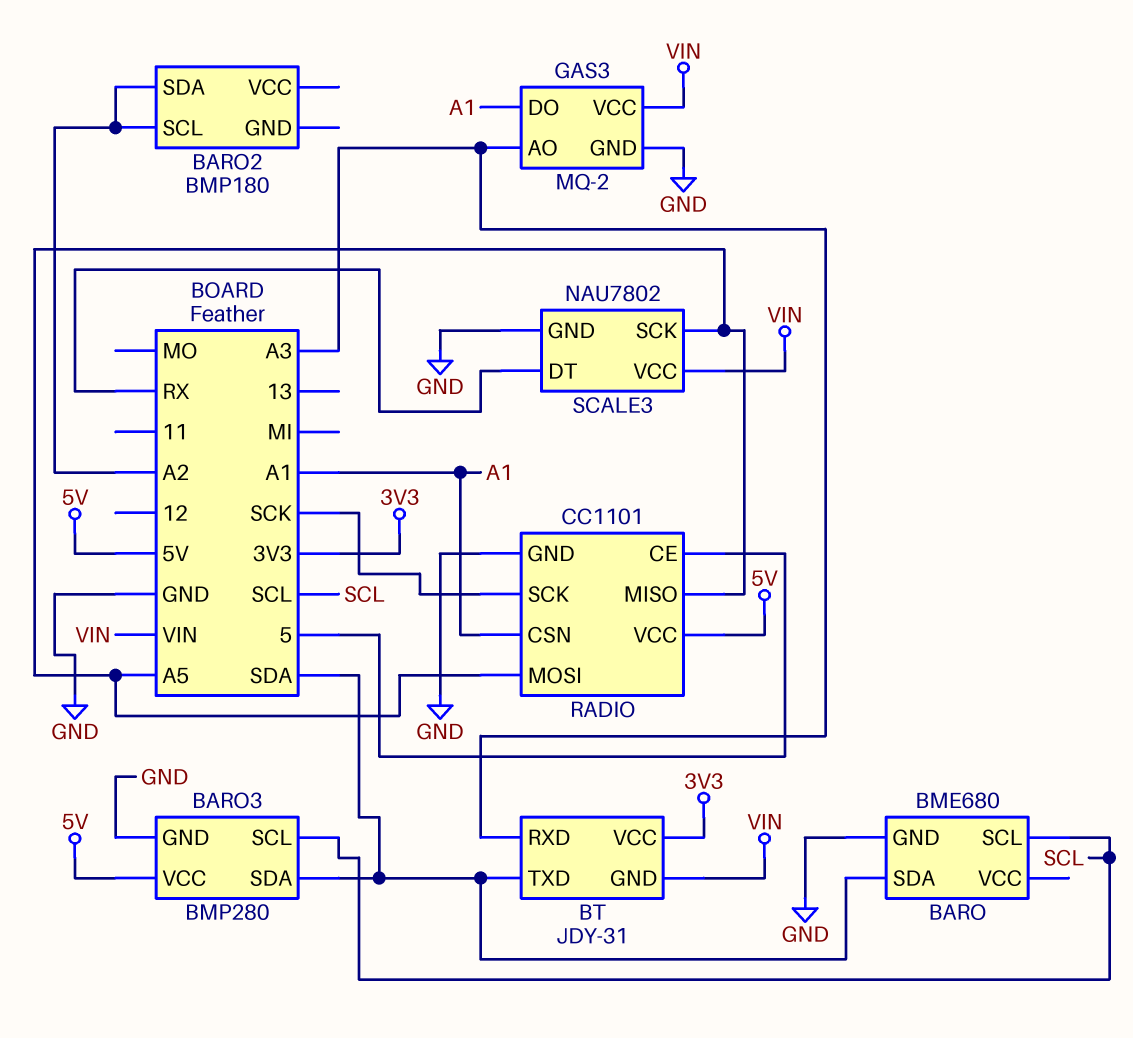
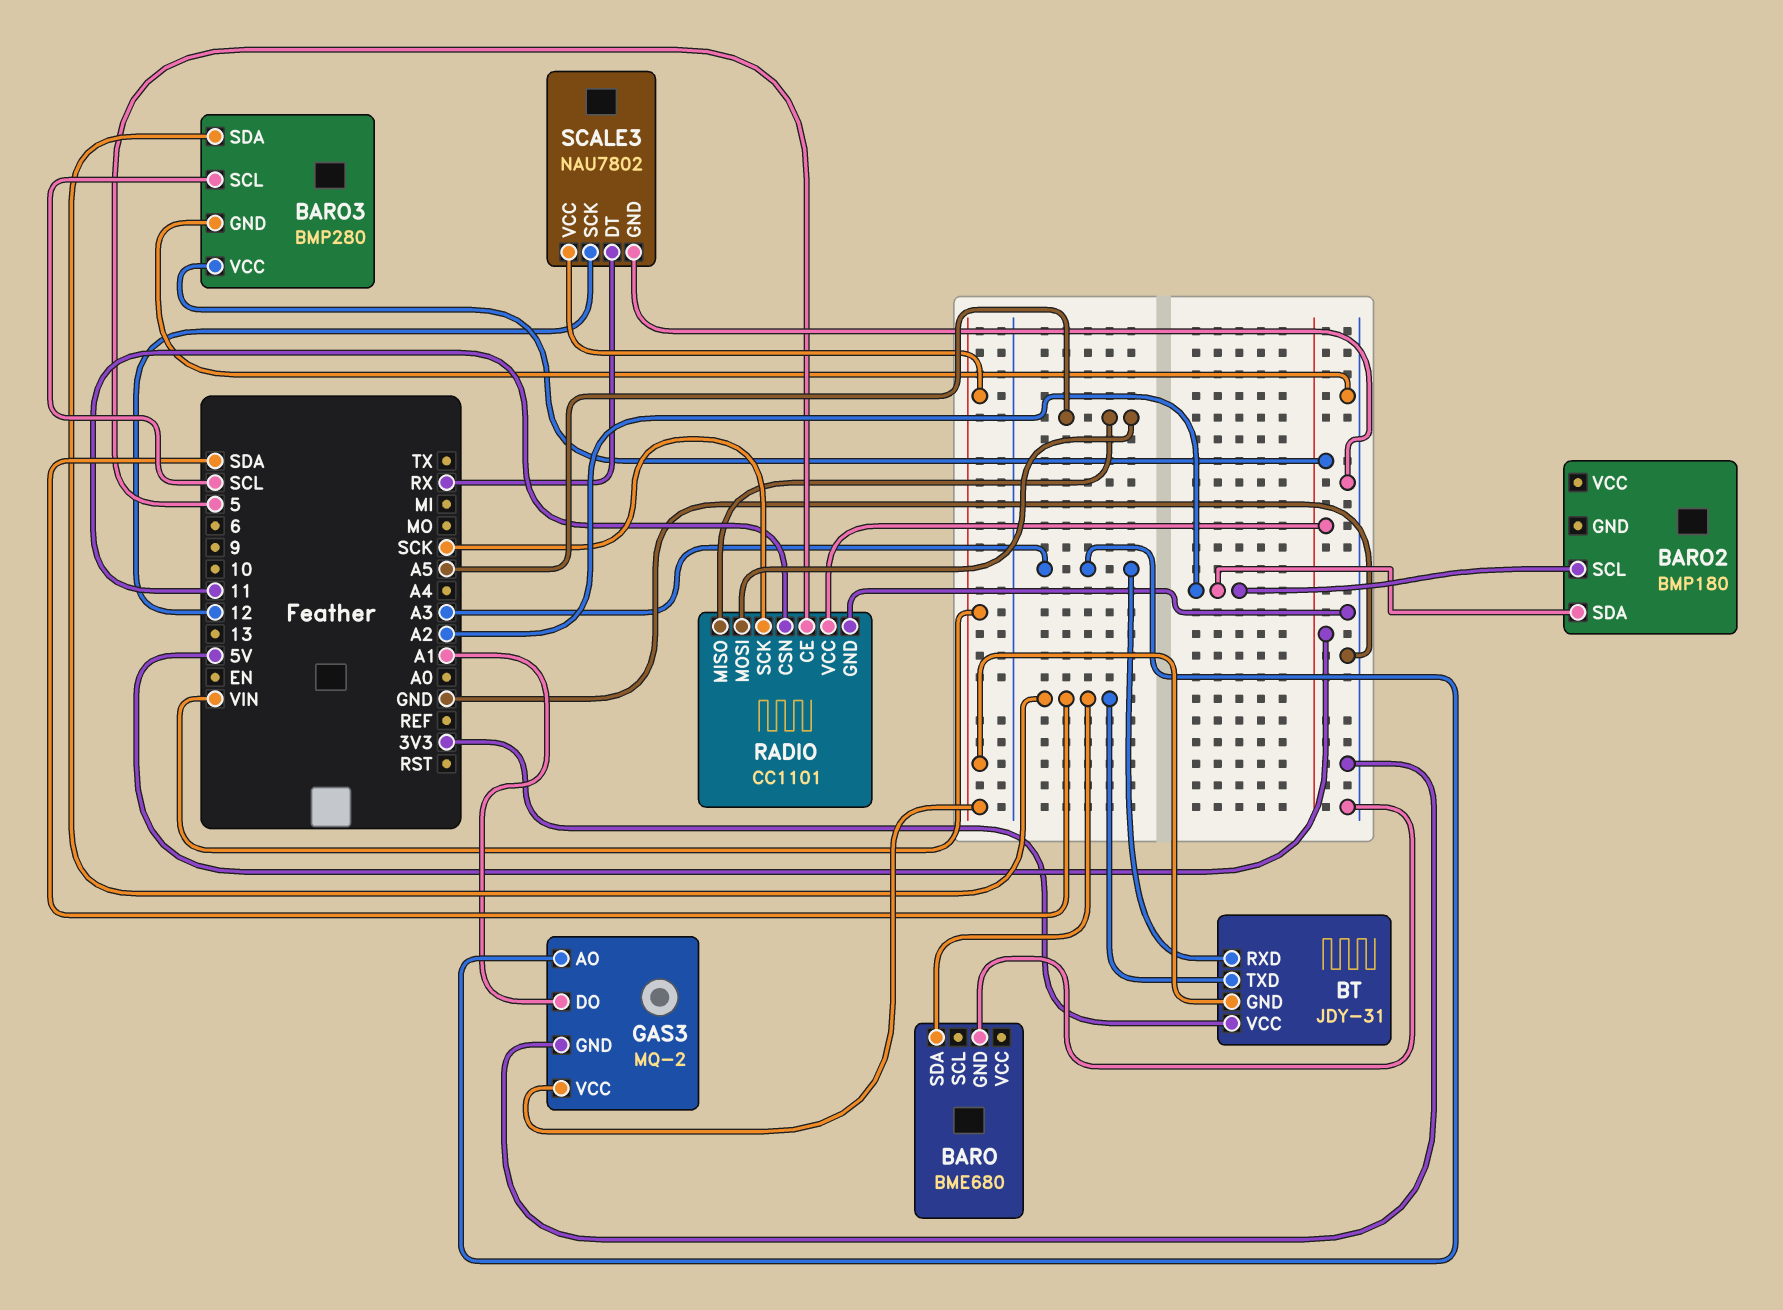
BARO pin SCL: SCL -> none
RADIO pin CSN: A1 -> 11
SCALE3 pin SCK: A5 -> 12

